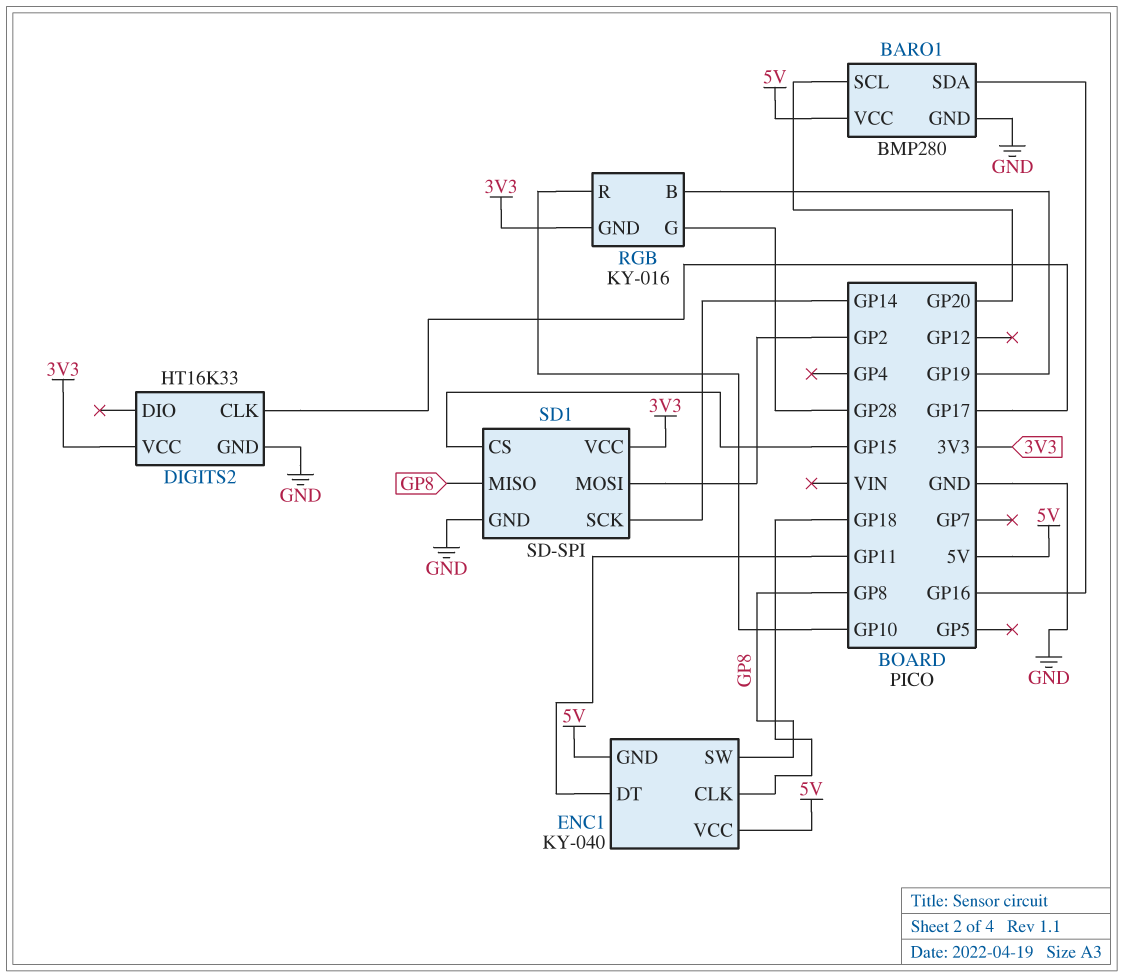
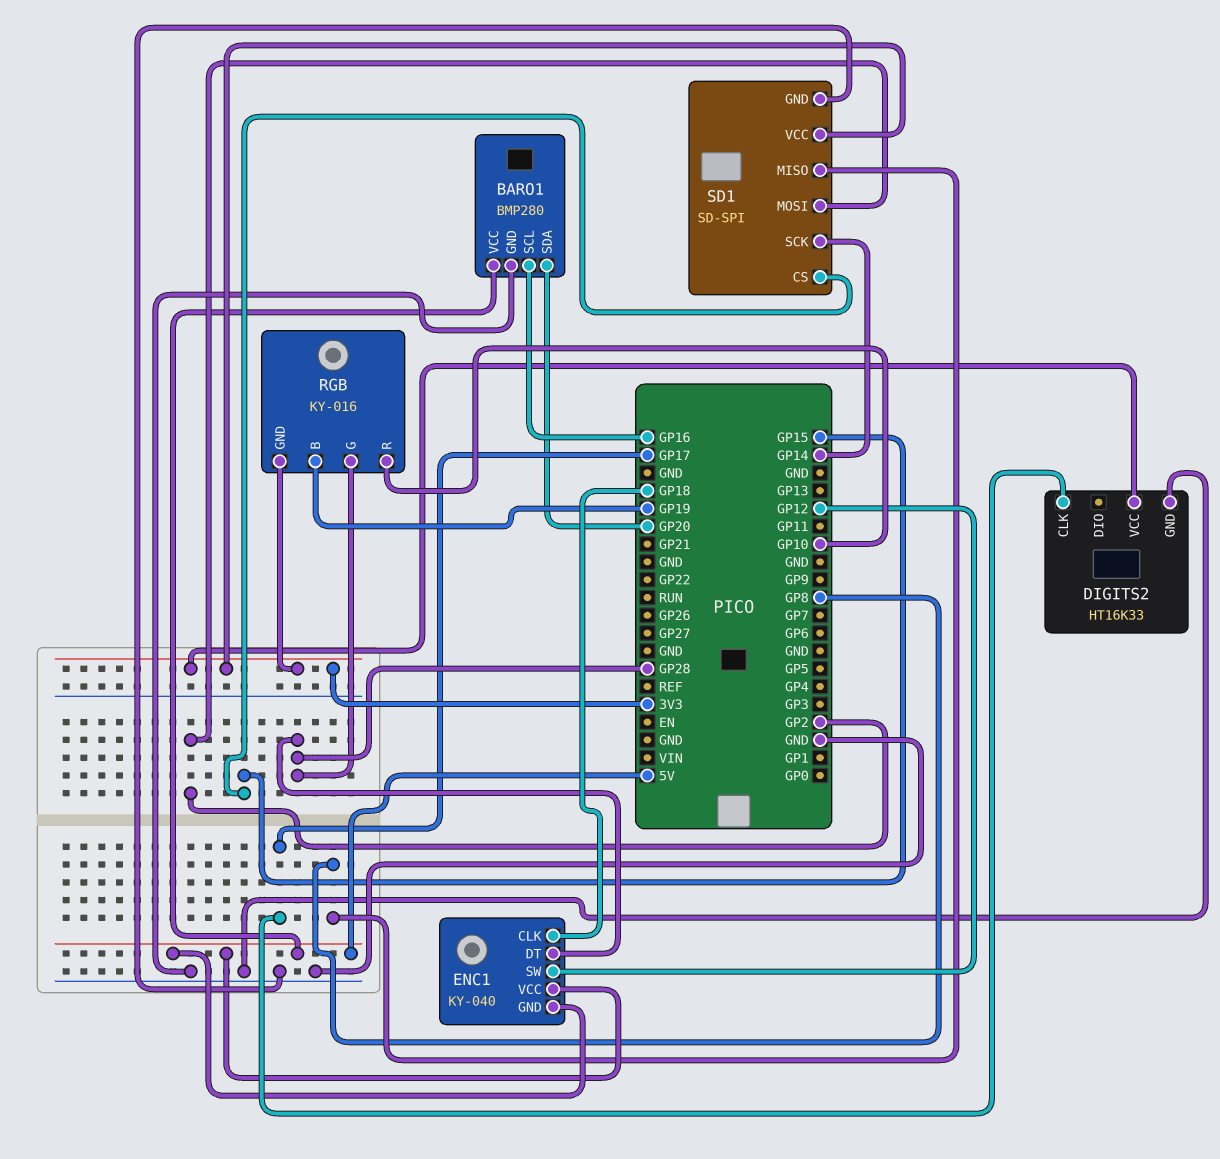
BARO1 pin SCL: GP20 -> GP16
BARO1 pin SDA: GP16 -> GP20
ENC1 pin DT: GP11 -> GP28
ENC1 pin SW: GP8 -> GP12

